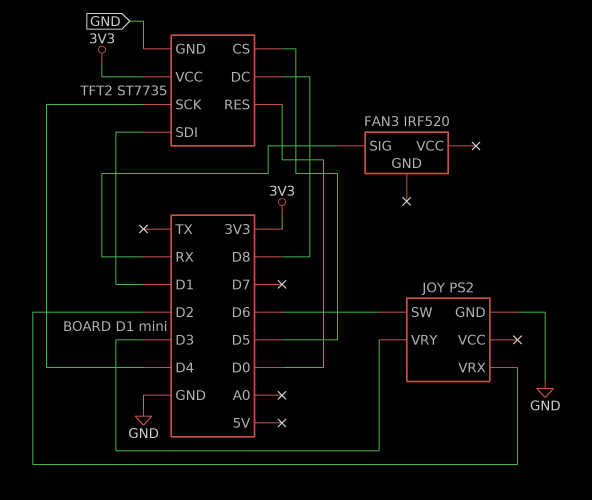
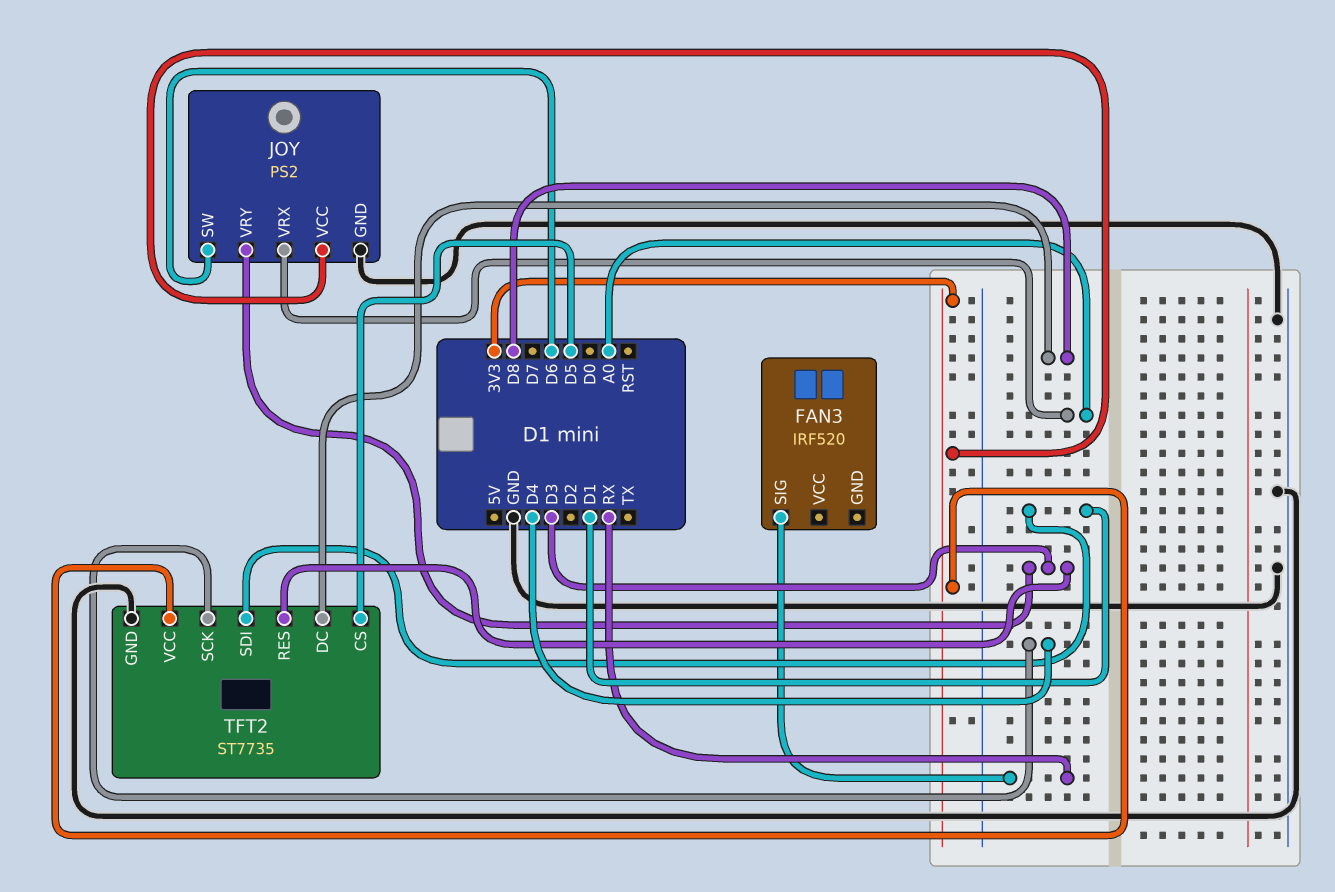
JOY pin VCC: none -> 3V3
JOY pin VRX: D2 -> A0
TFT2 pin RES: D0 -> D3

